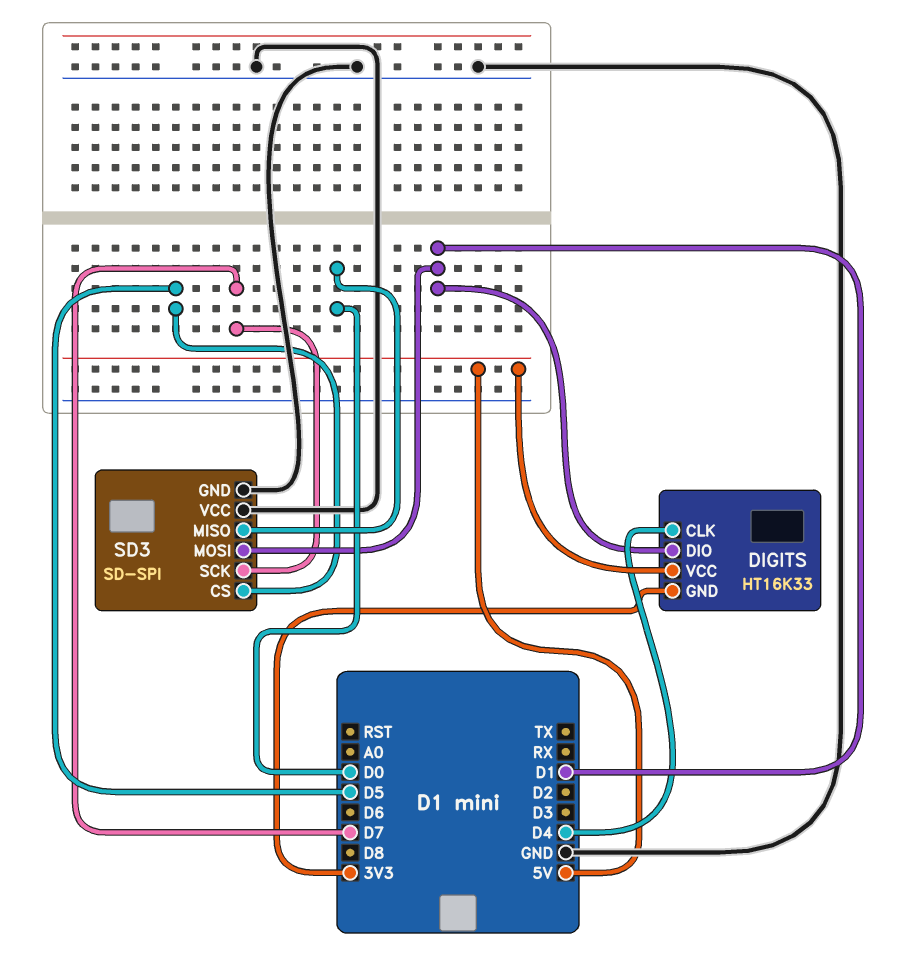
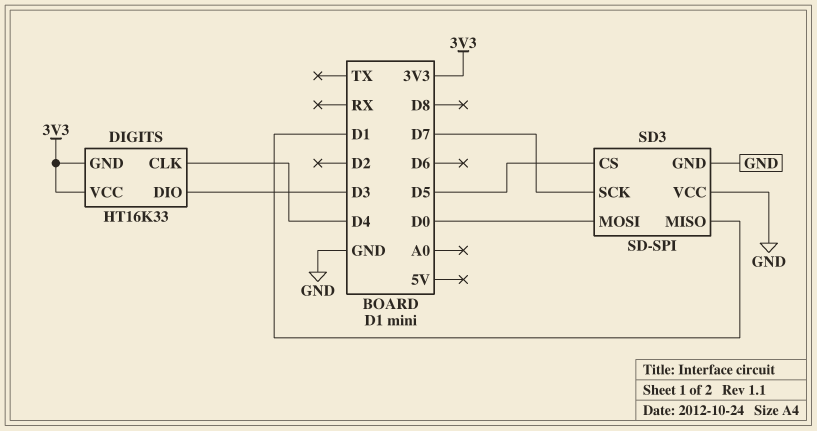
DIGITS pin DIO: D1 -> D3
DIGITS pin VCC: 5V -> 3V3
SD3 pin MISO: D0 -> D1
SD3 pin MOSI: D1 -> D0

